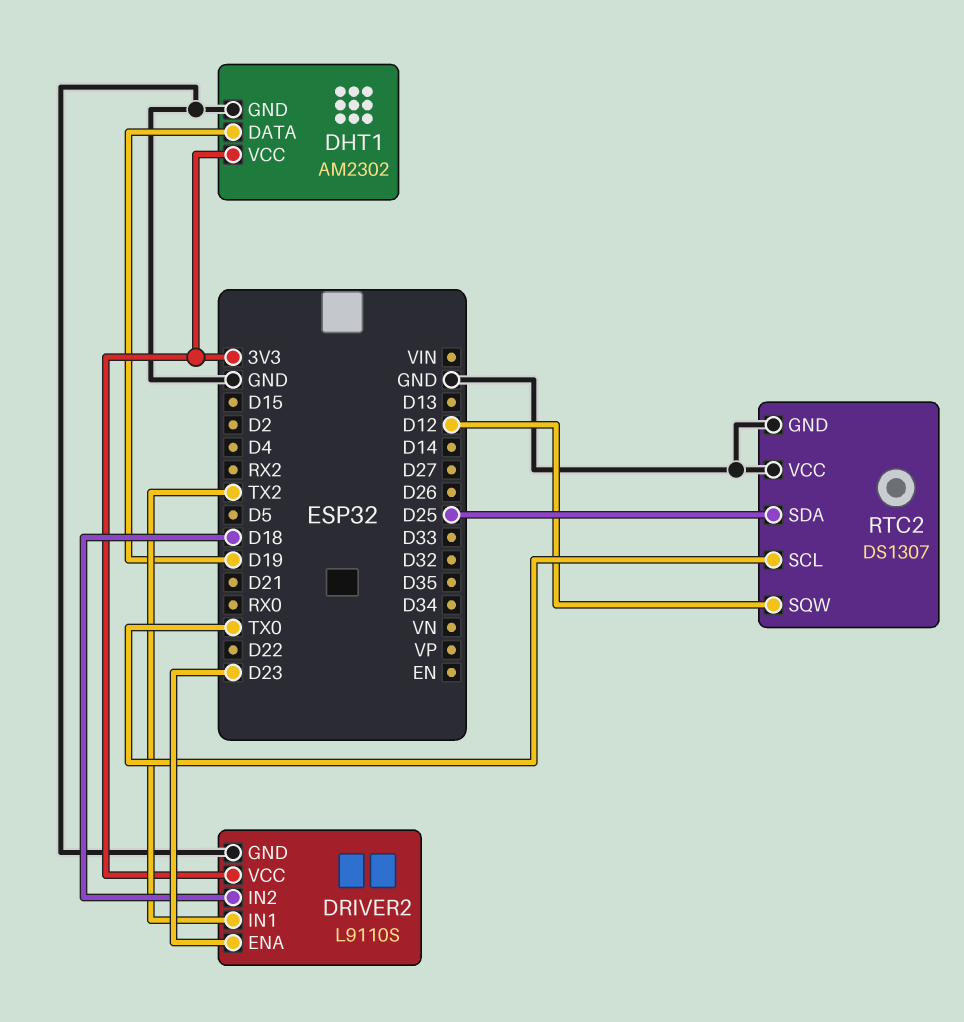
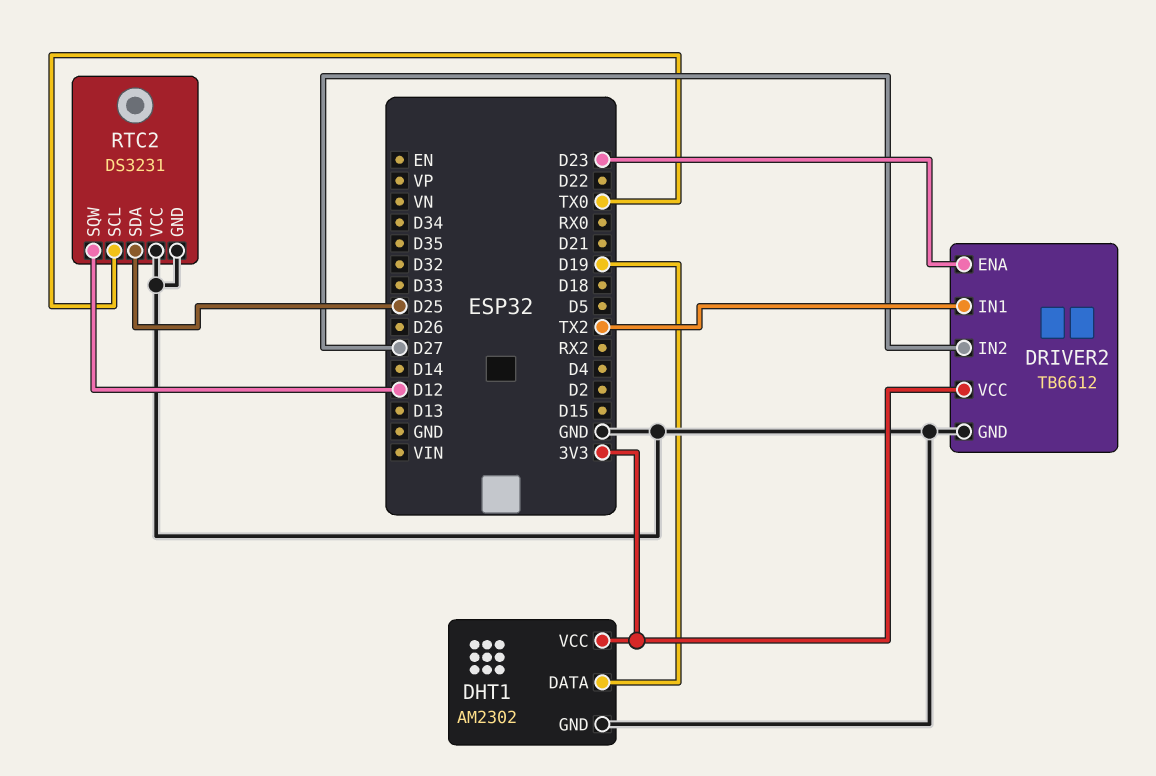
DRIVER2: L9110S -> TB6612
DRIVER2 pin IN2: D18 -> D27
RTC2: DS1307 -> DS3231

